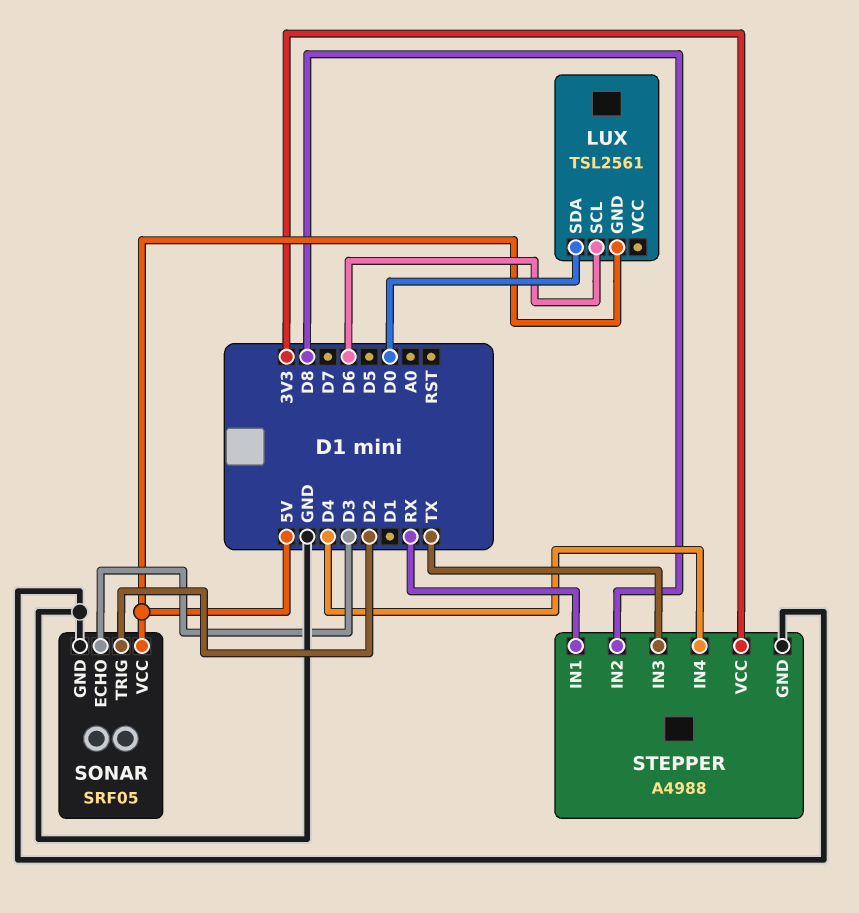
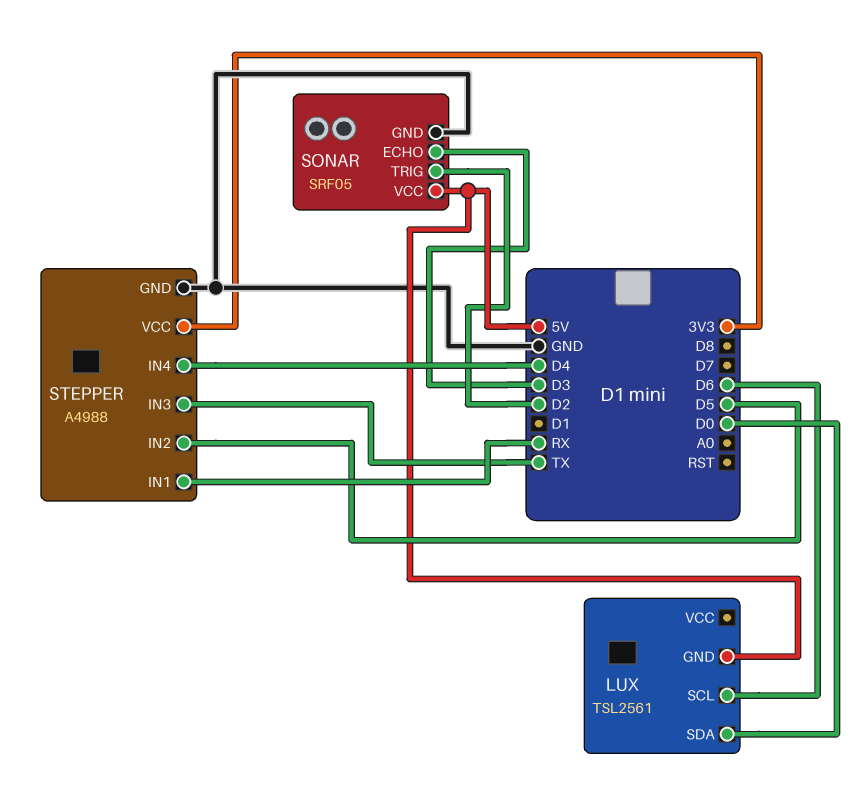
STEPPER pin IN2: D8 -> D5

